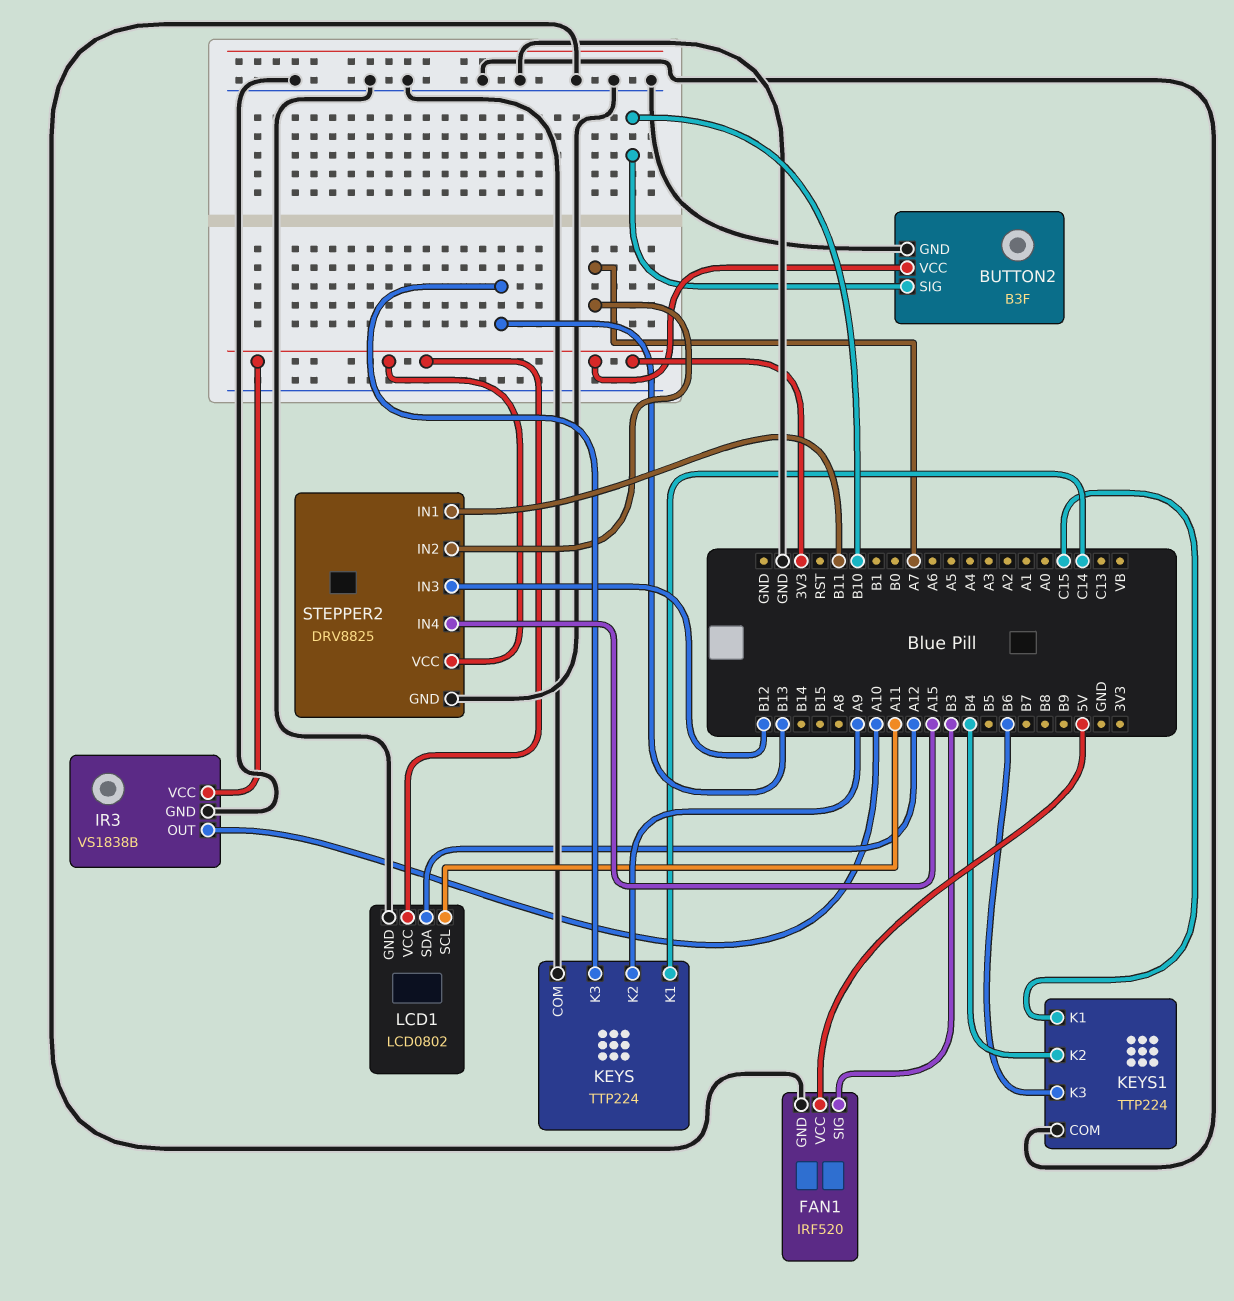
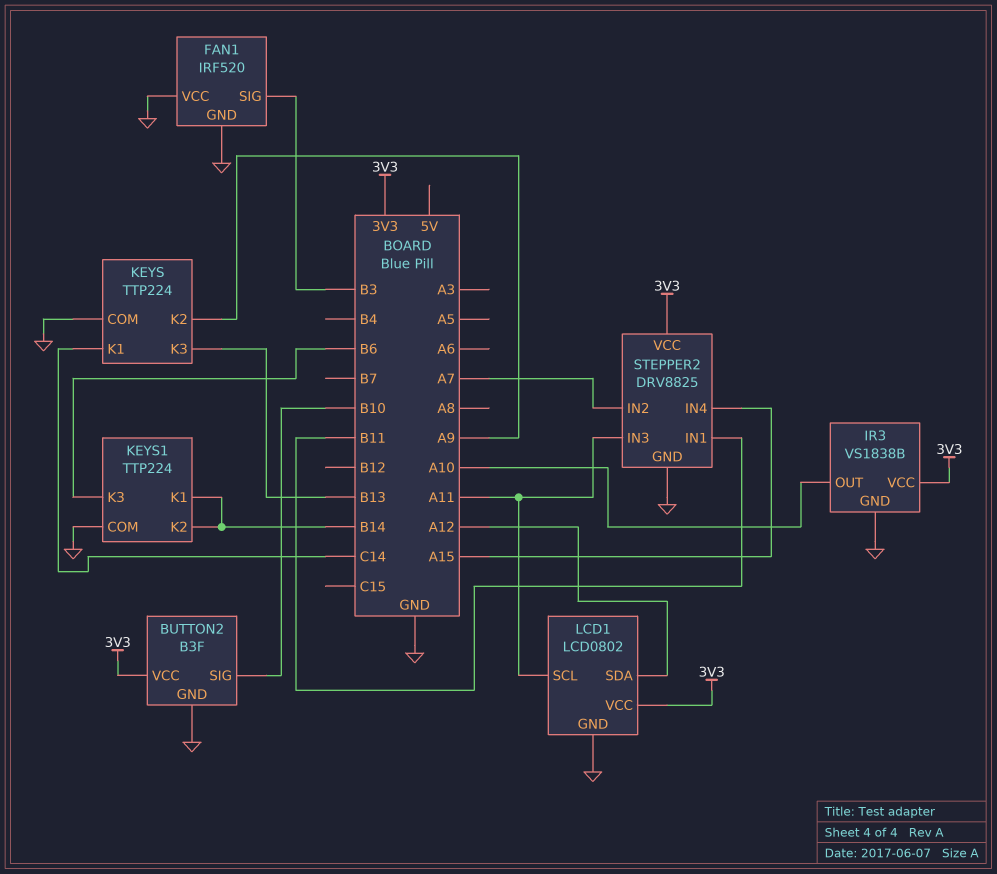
FAN1 pin VCC: 5V -> GND
KEYS1 pin K1: C15 -> B14
KEYS1 pin K2: B4 -> B14
STEPPER2 pin IN3: B12 -> A11

